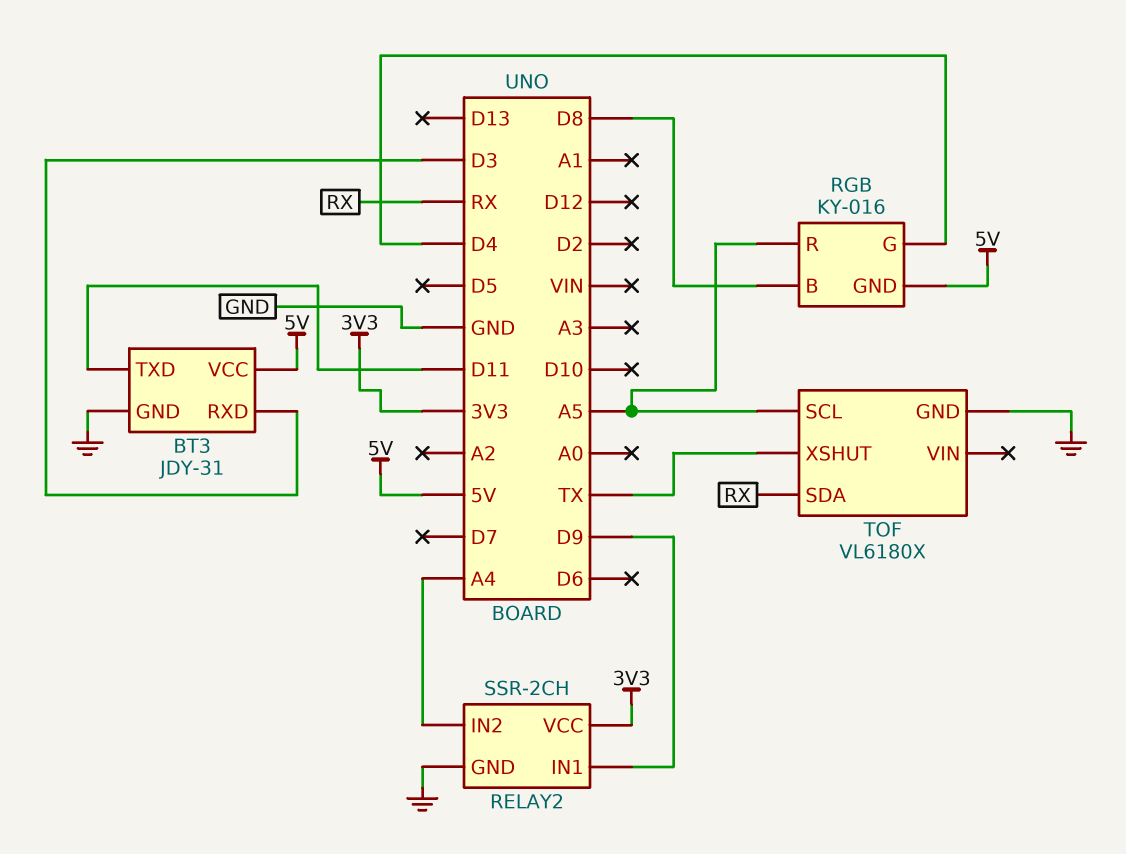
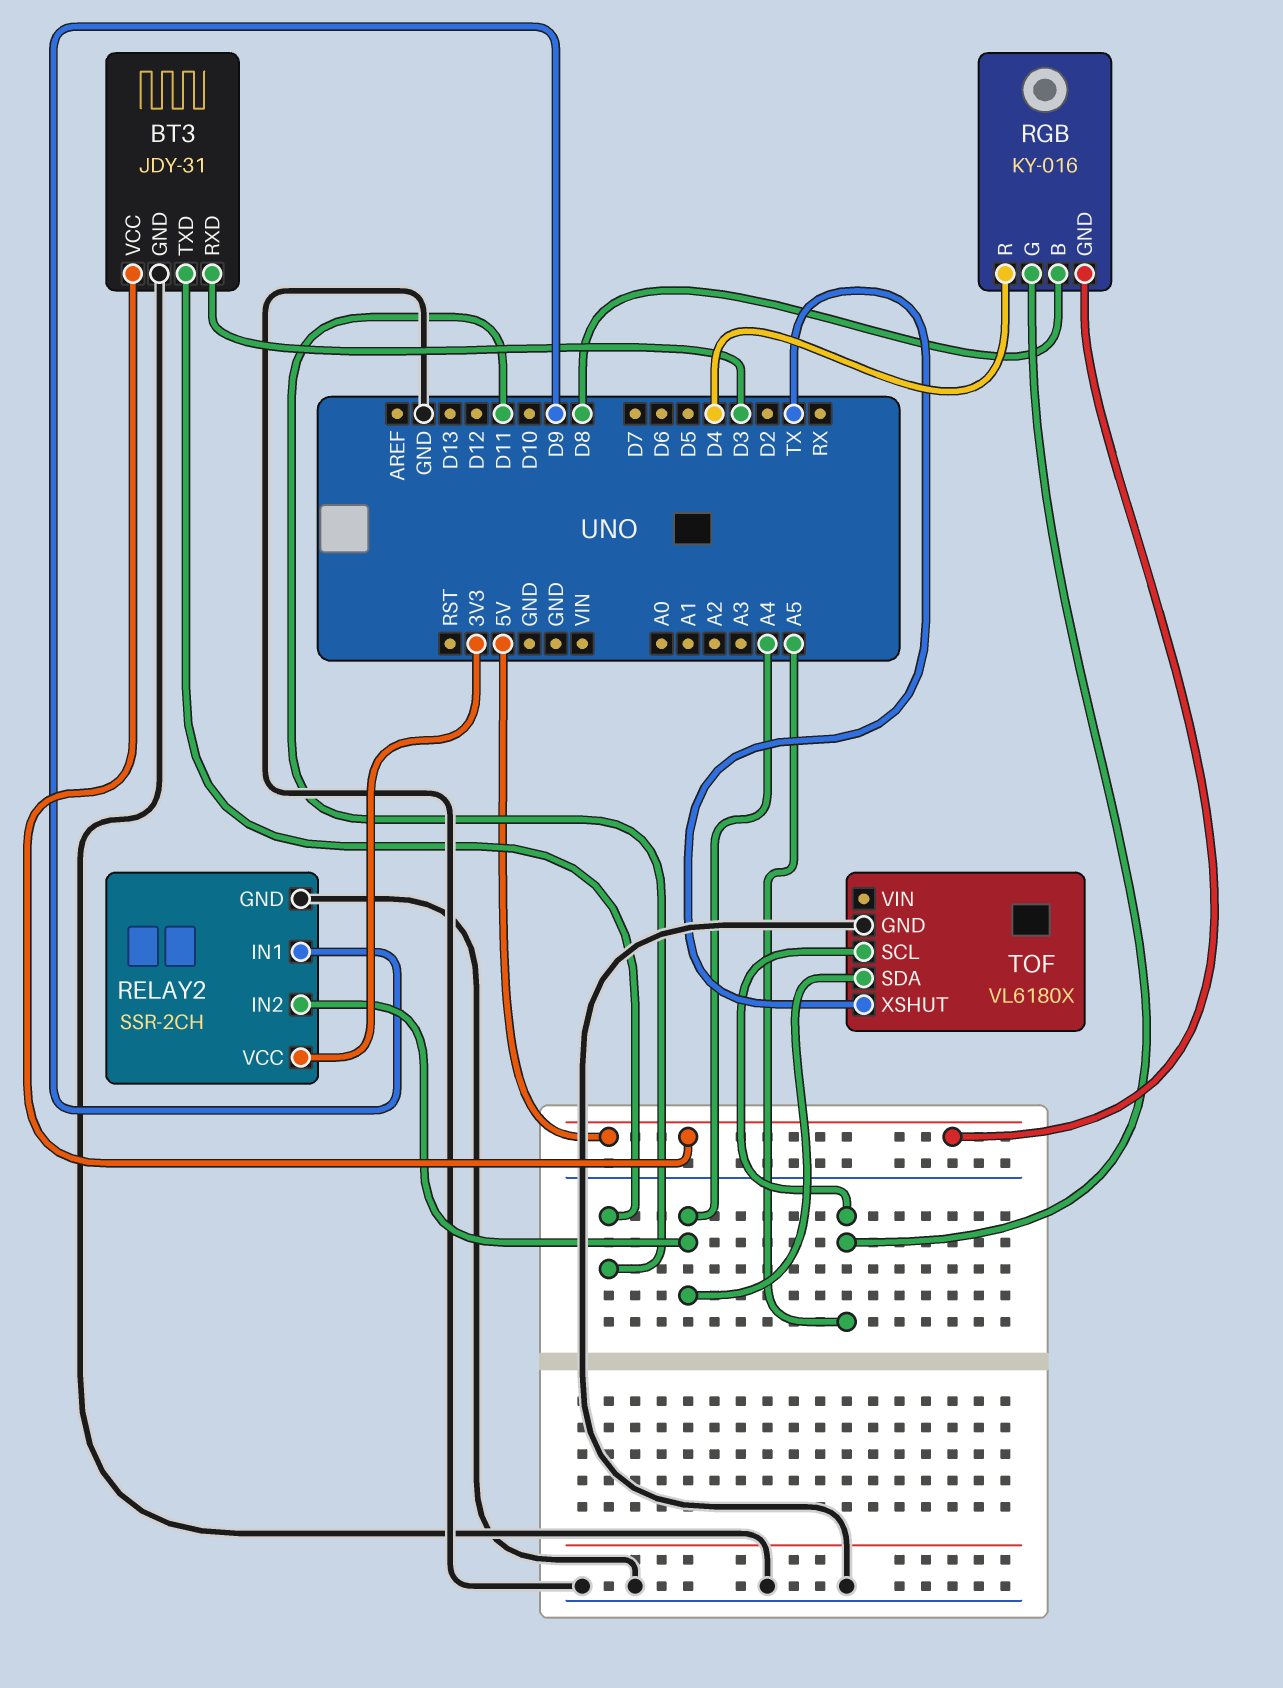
RGB pin G: D4 -> A5
RGB pin R: A5 -> D4
TOF pin SDA: RX -> A4

